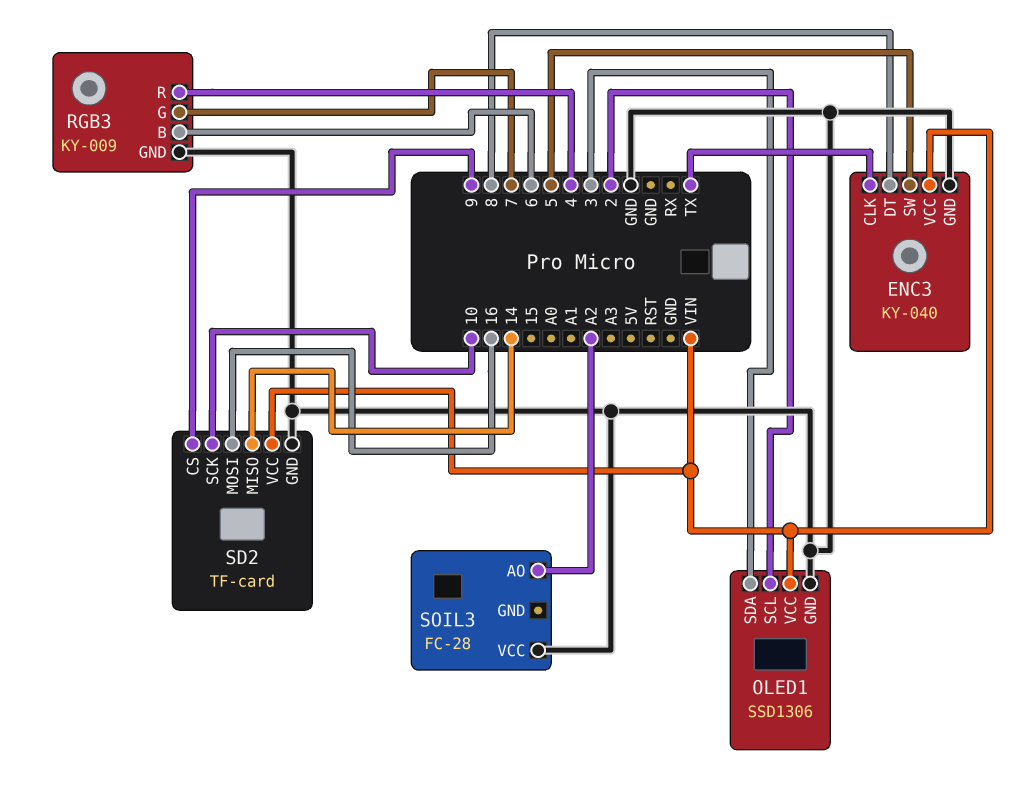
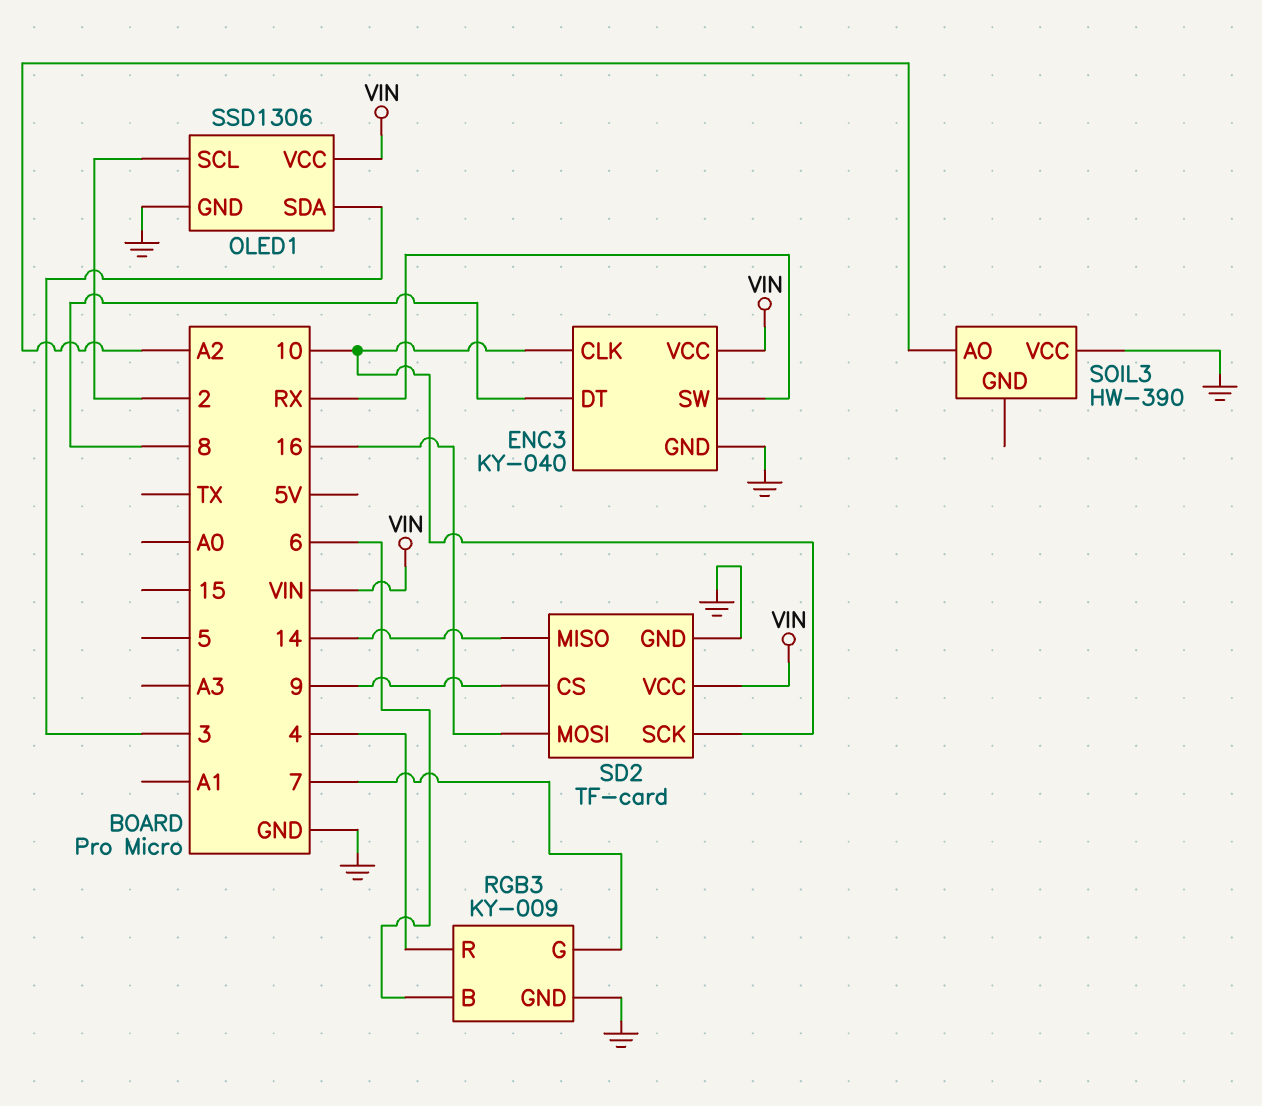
ENC3 pin CLK: TX -> 10
ENC3 pin SW: 5 -> RX
SOIL3: FC-28 -> HW-390

